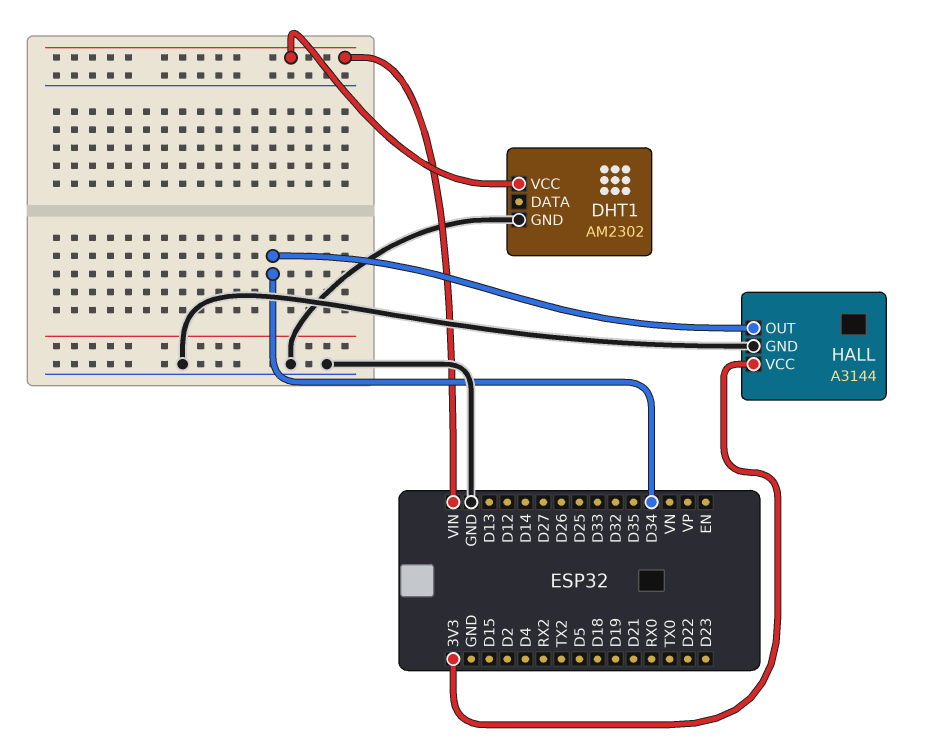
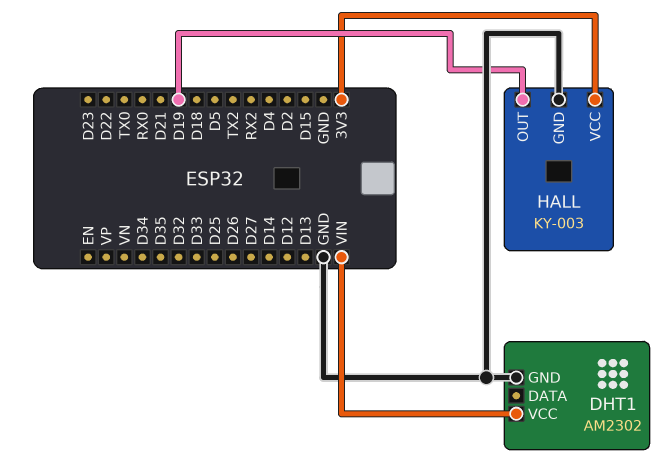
HALL: A3144 -> KY-003
HALL pin OUT: D34 -> D19

